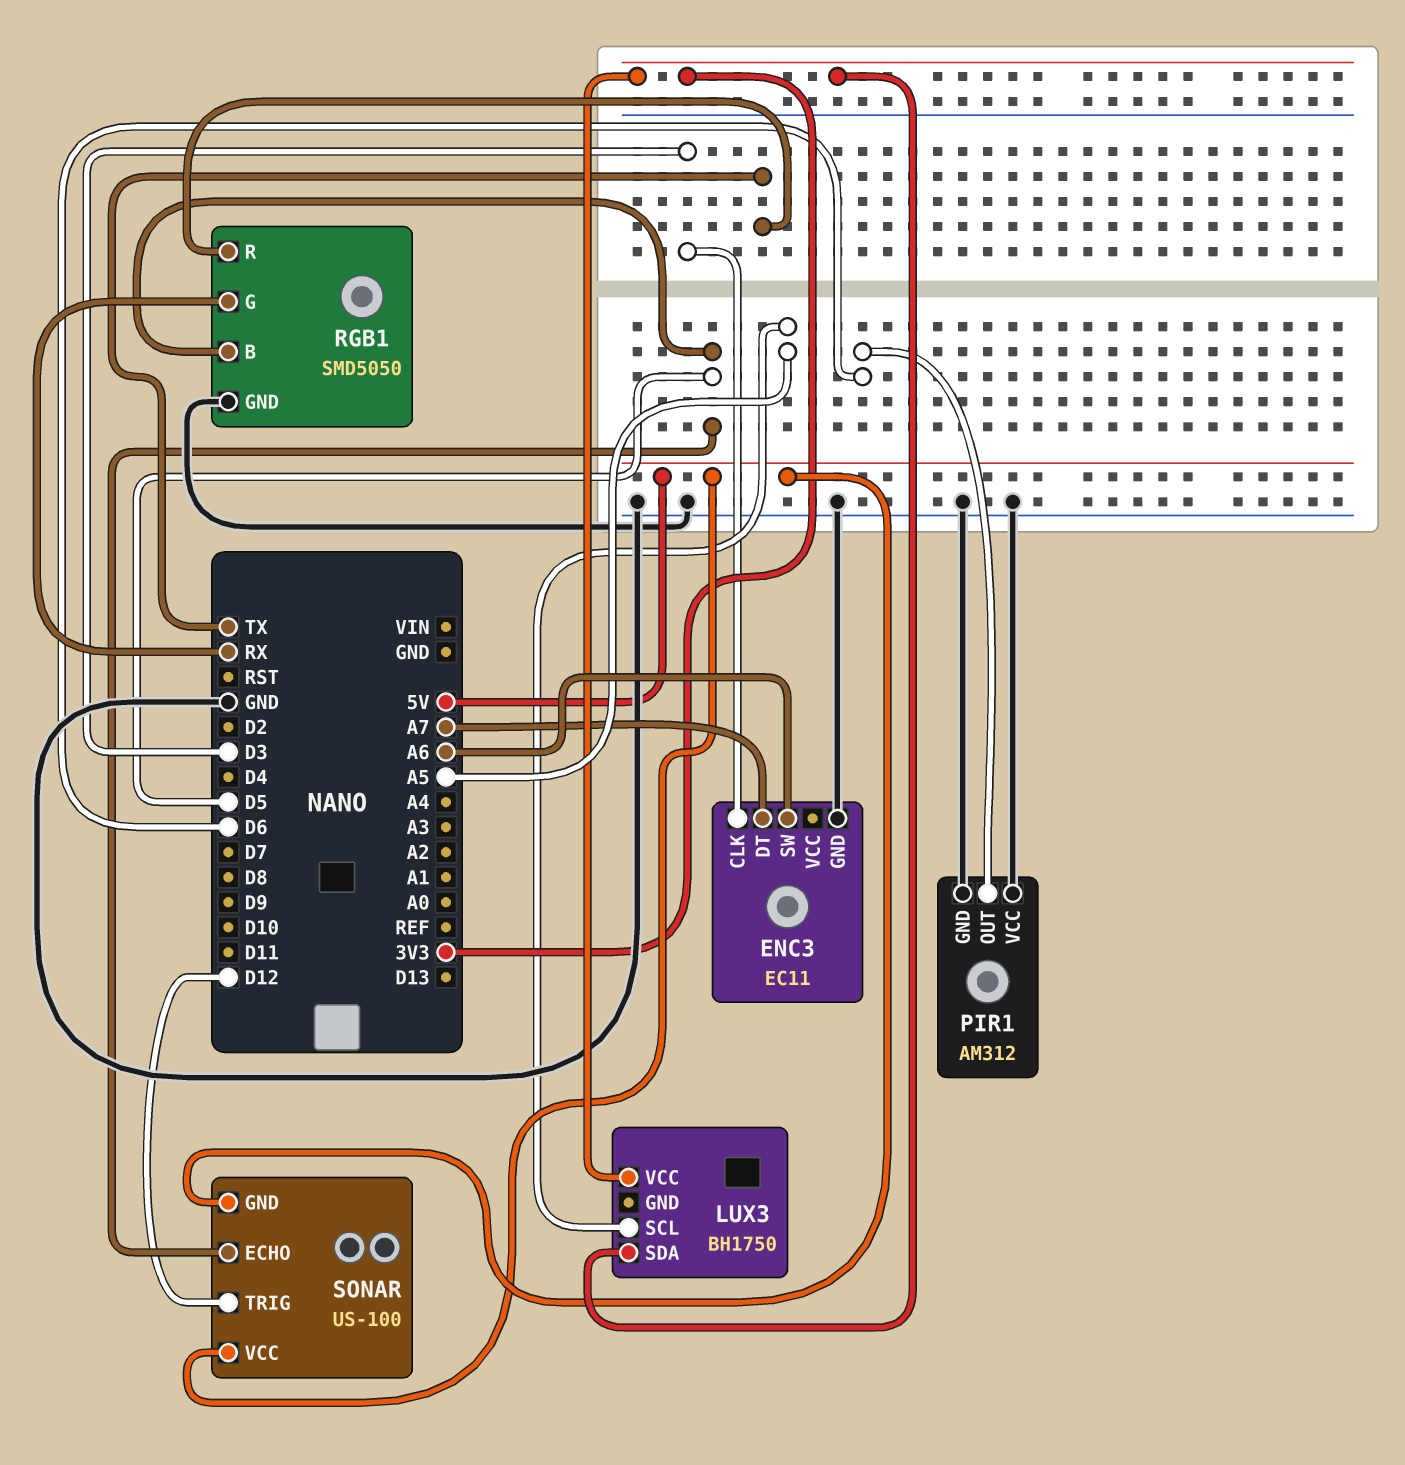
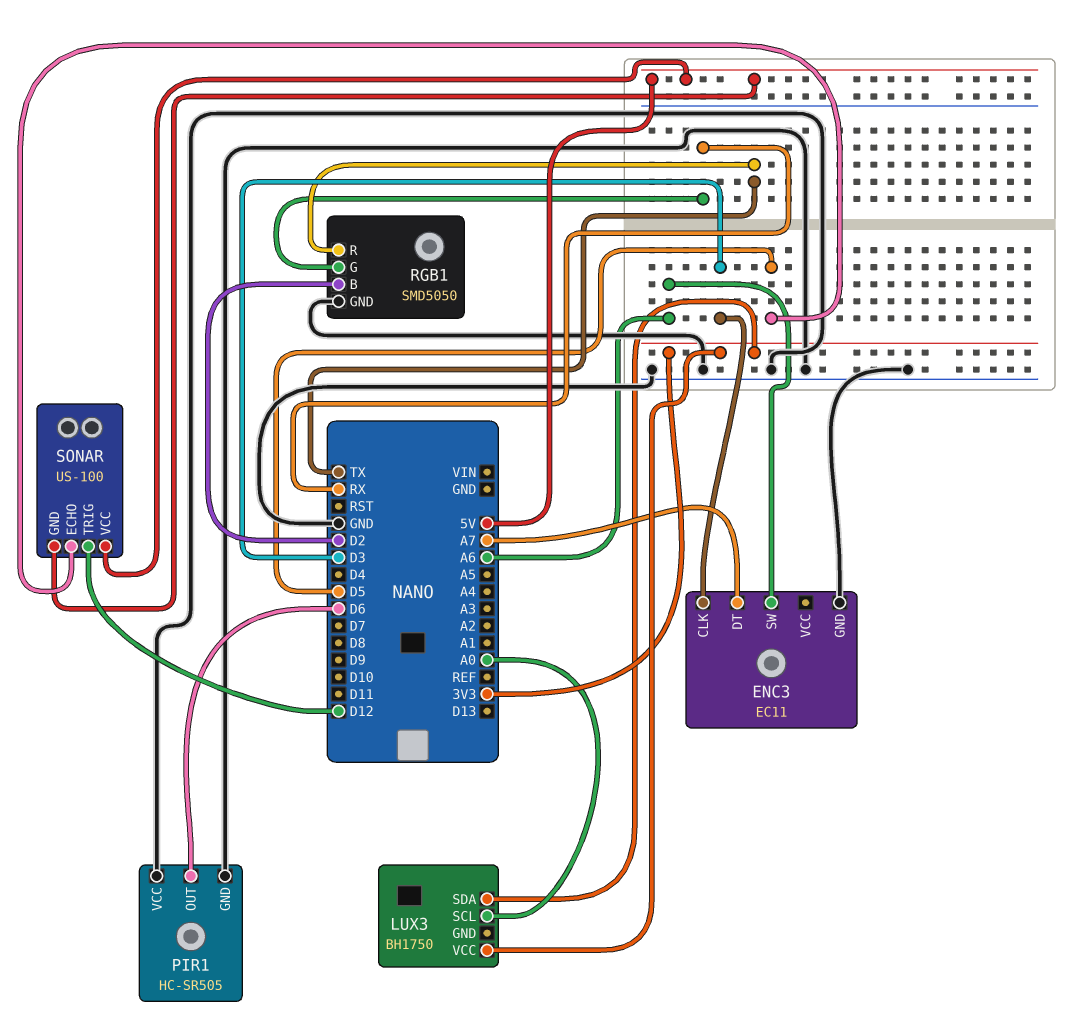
LUX3 pin SCL: A5 -> A0
PIR1: AM312 -> HC-SR505
RGB1 pin B: D5 -> D2

